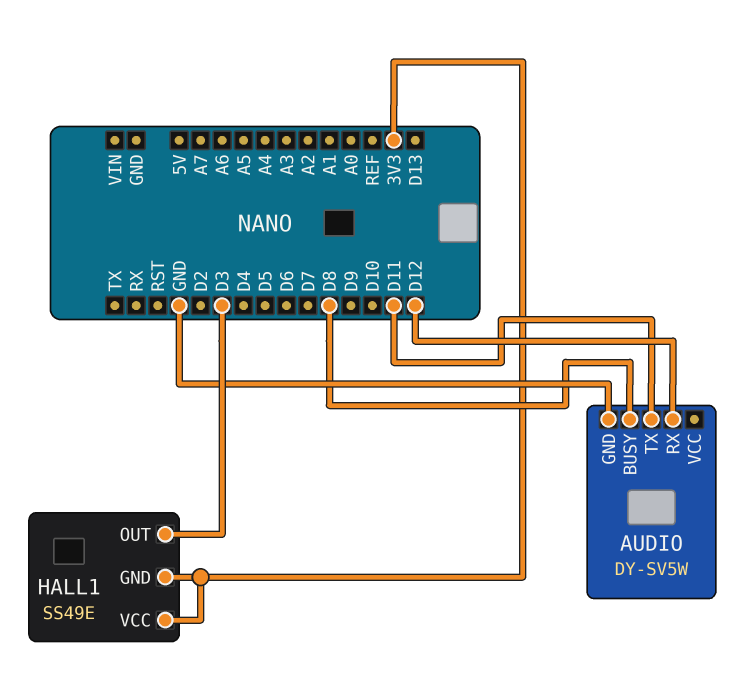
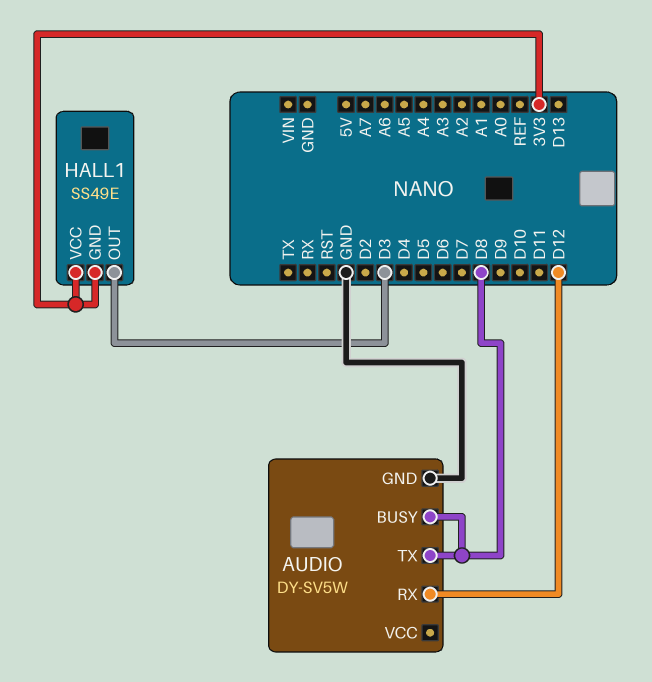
AUDIO pin TX: D11 -> D8

